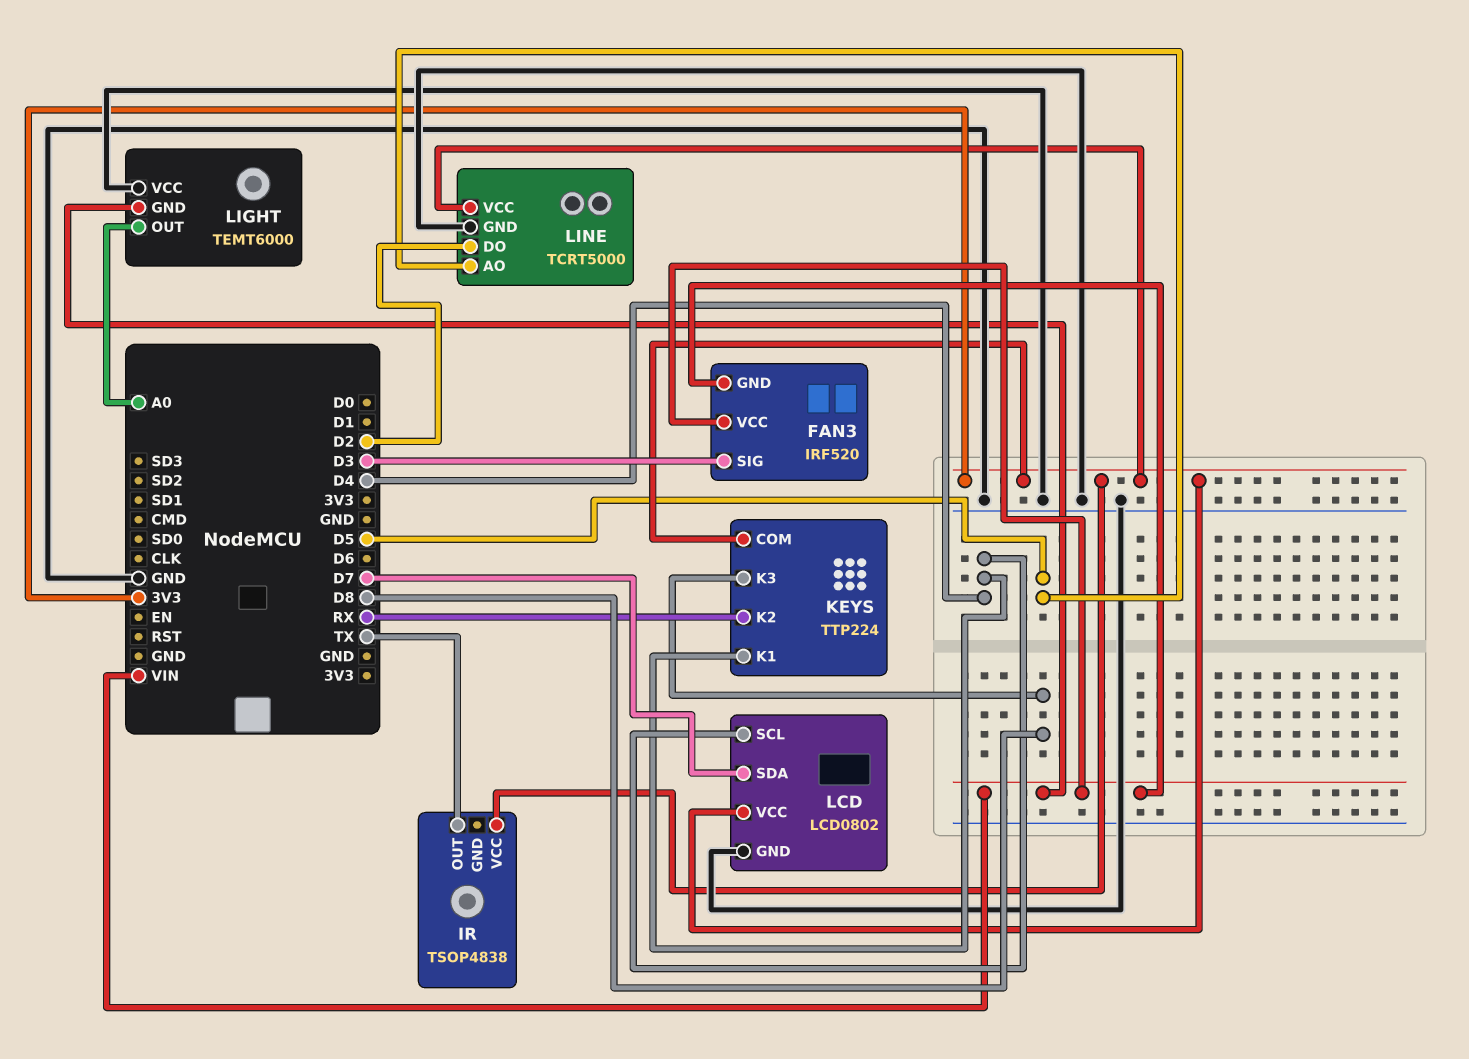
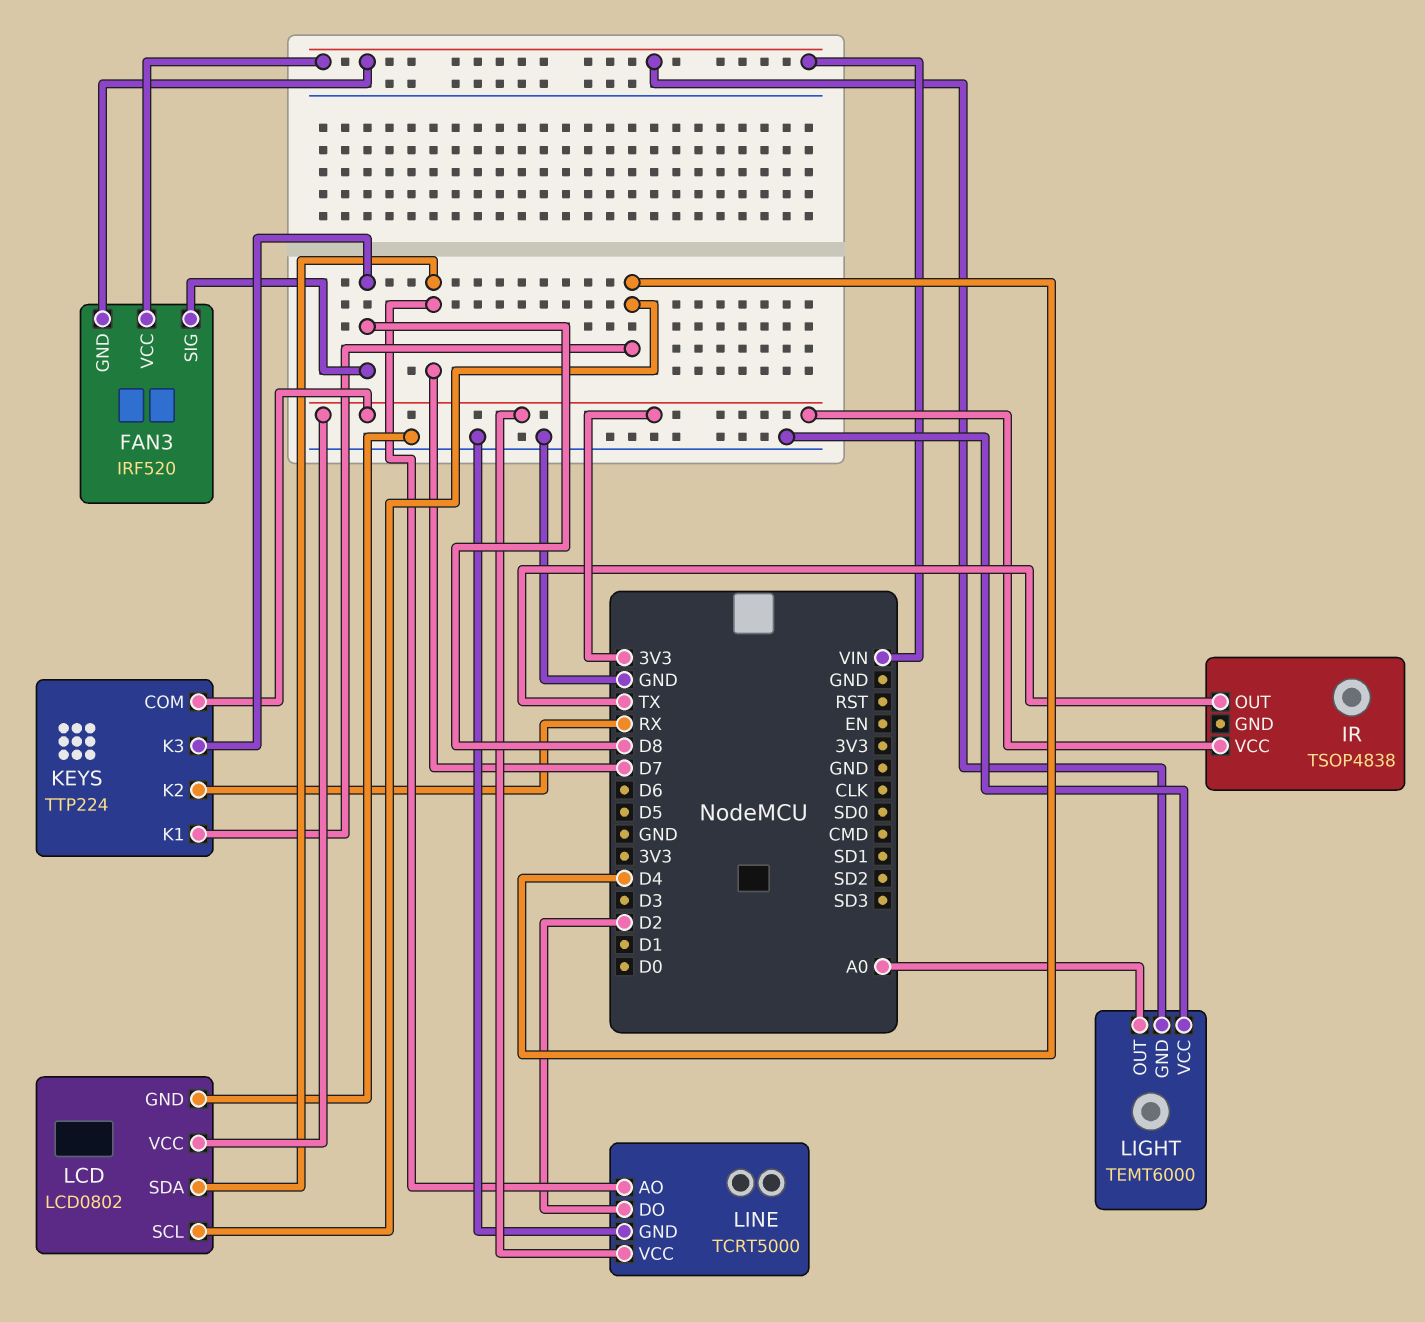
FAN3 pin SIG: D3 -> D8
LINE pin AO: D5 -> D7

